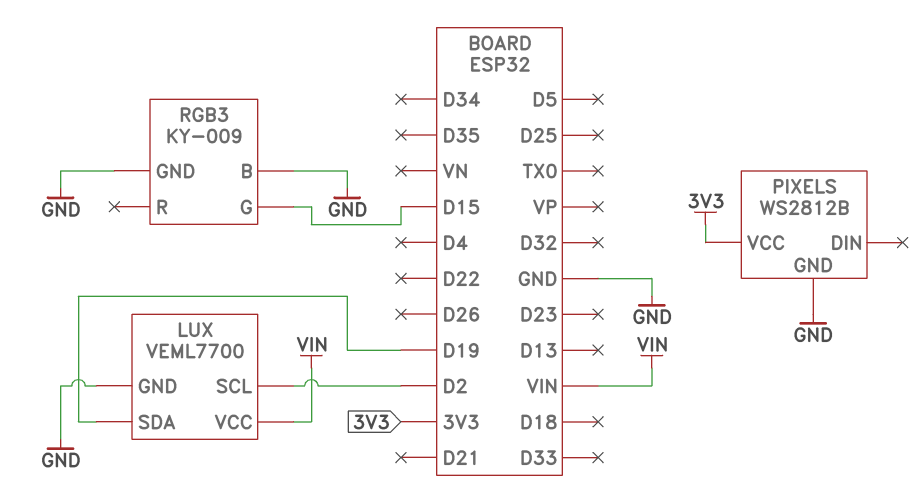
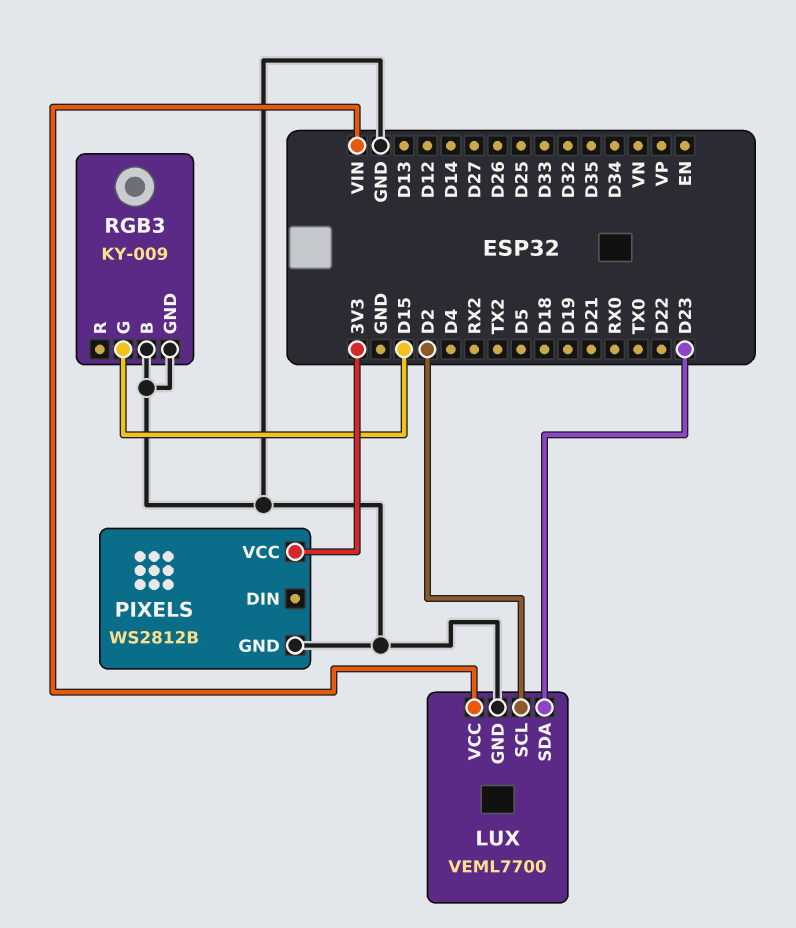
LUX pin SDA: D19 -> D23

